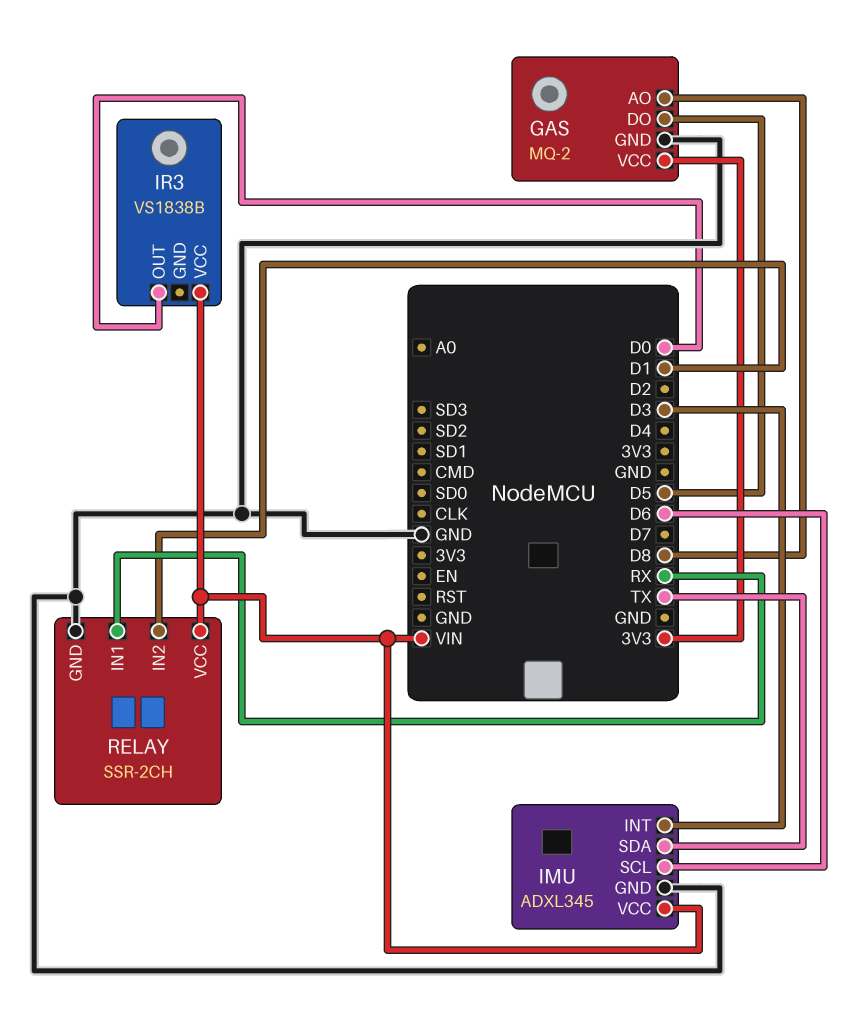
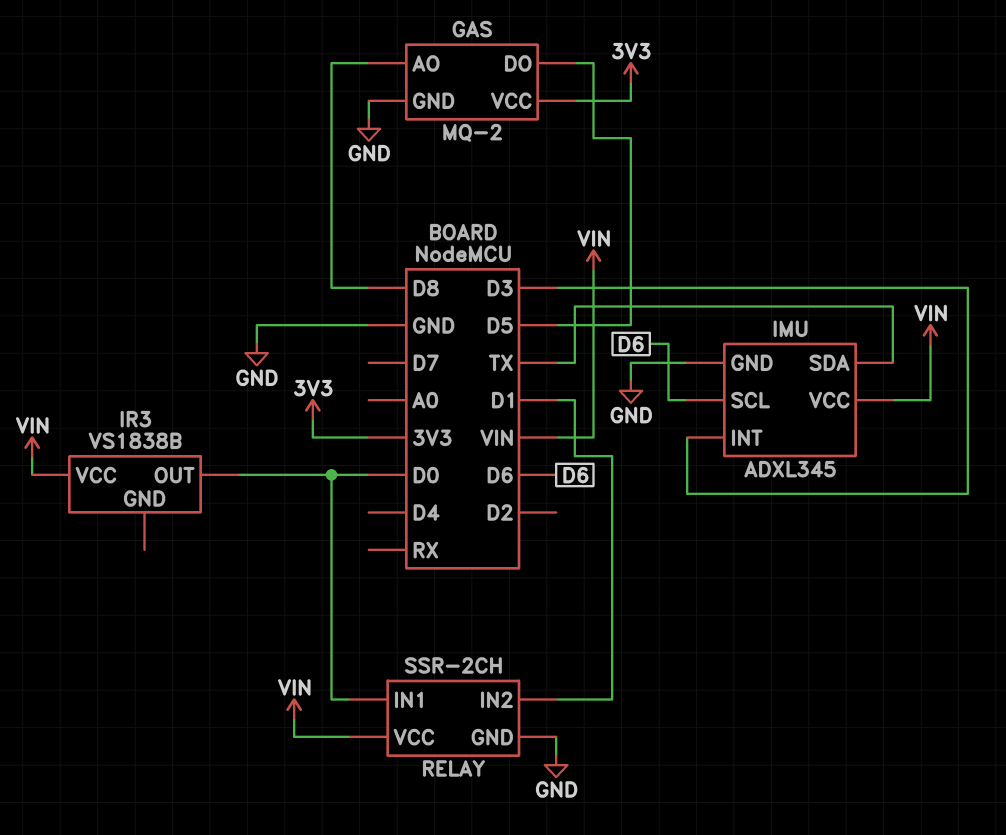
RELAY pin IN1: RX -> D0

